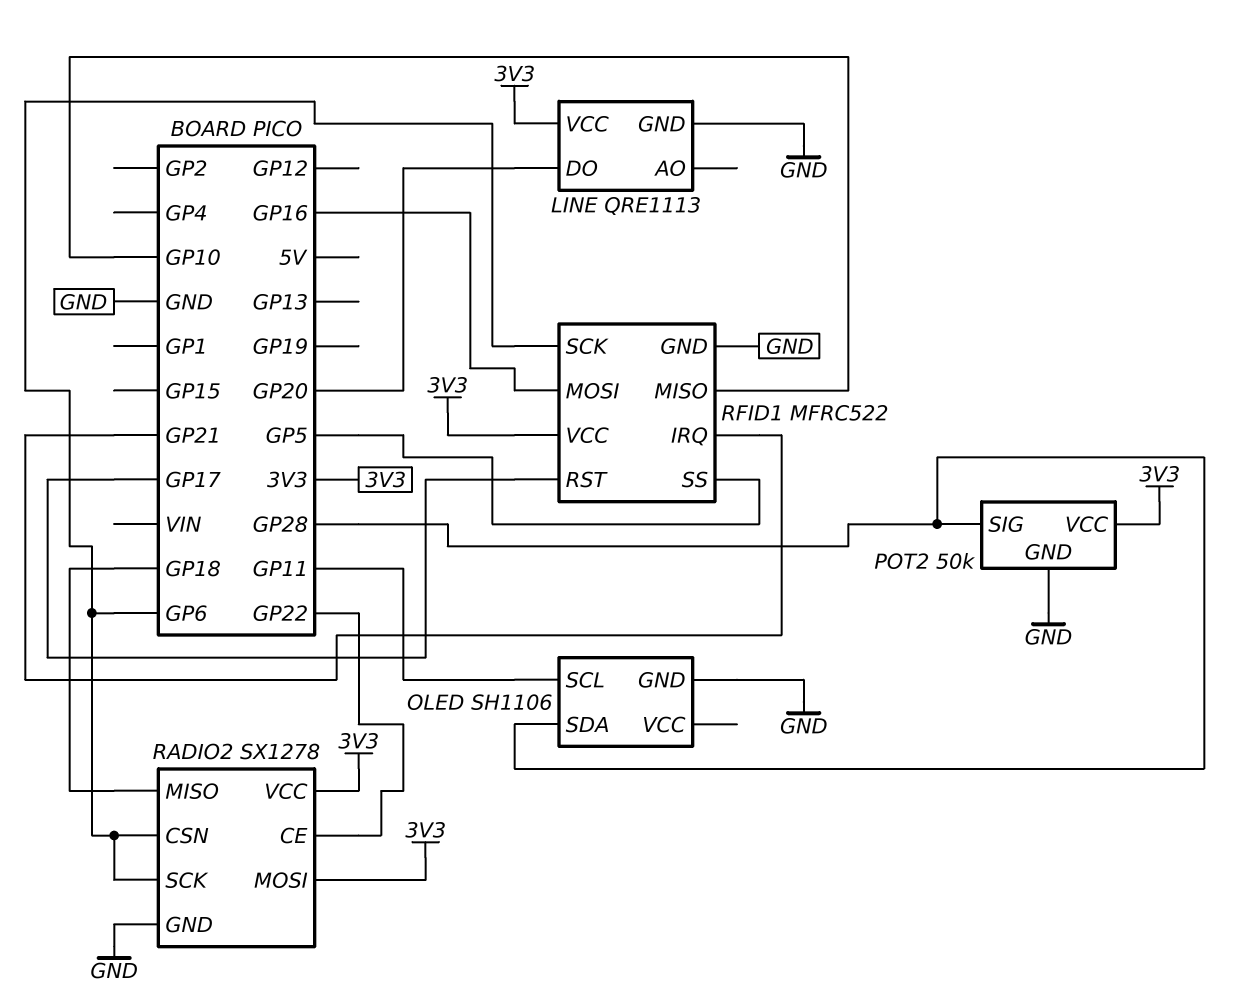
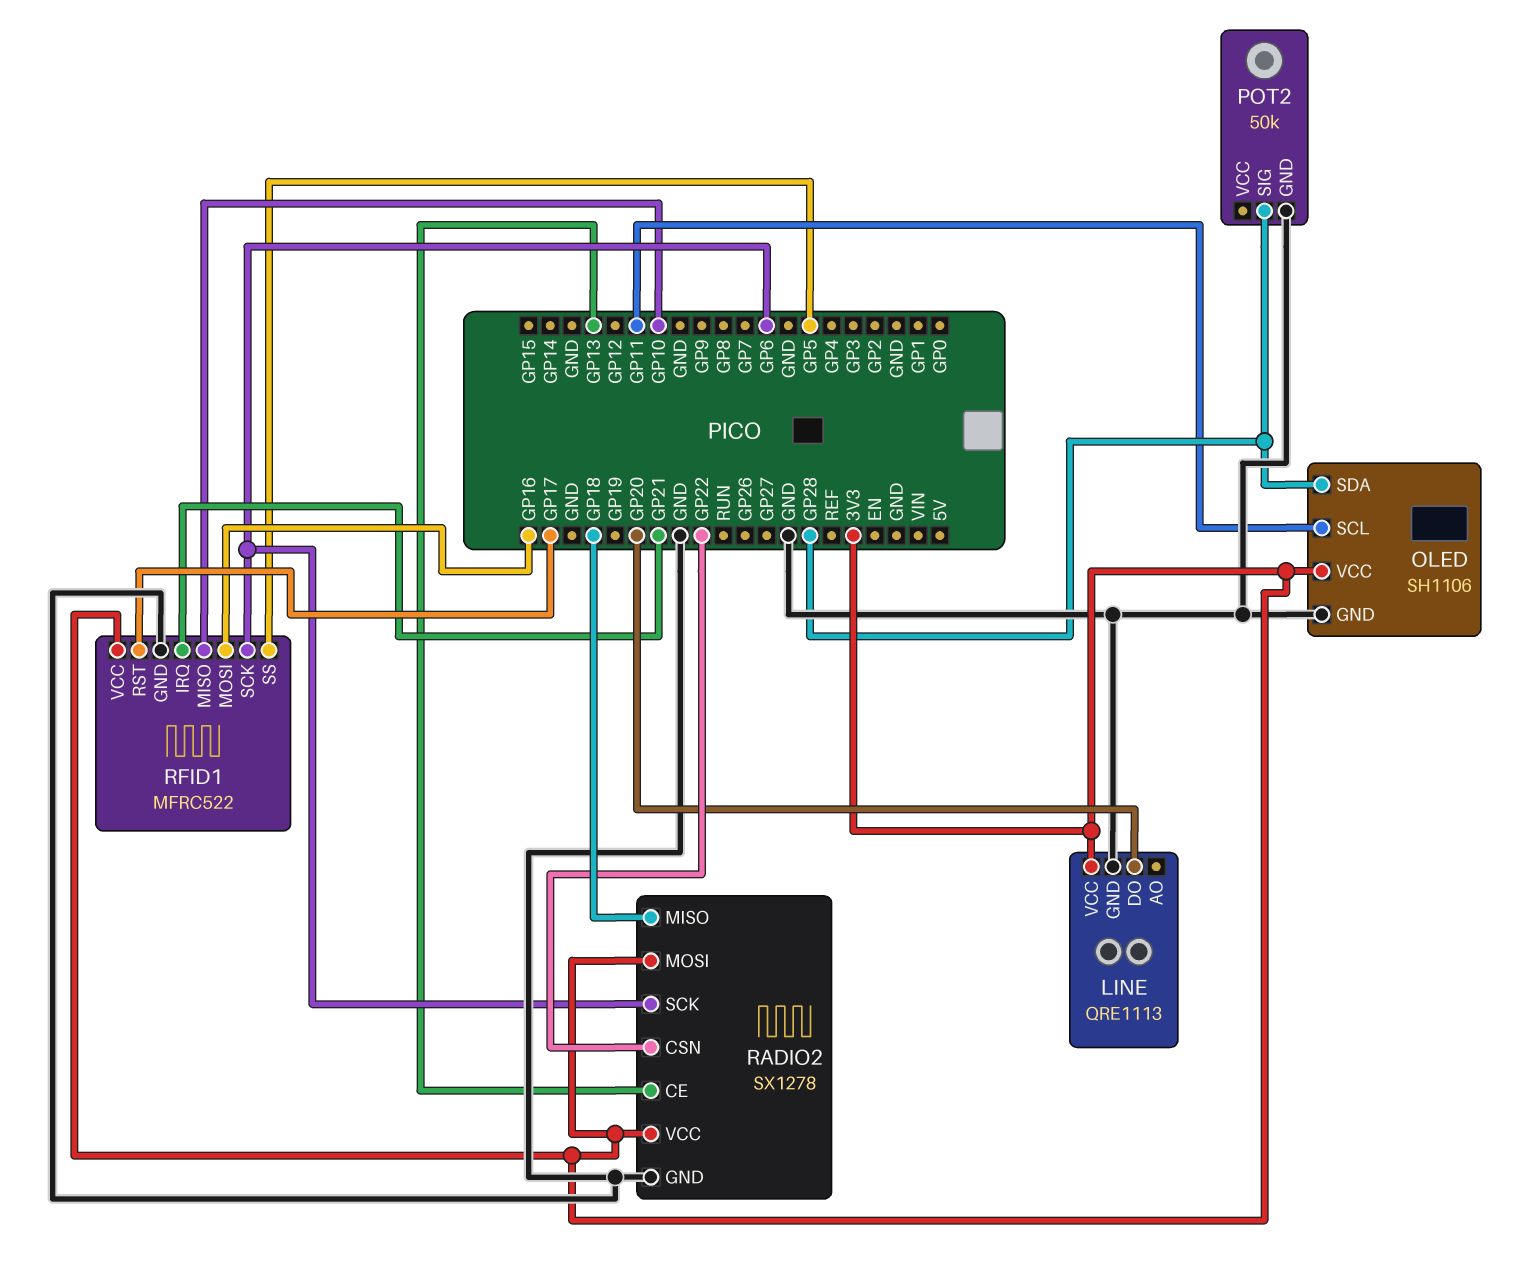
OLED pin VCC: none -> 3V3
POT2 pin VCC: 3V3 -> none
RADIO2 pin CE: GP22 -> GP13
RADIO2 pin CSN: GP6 -> GP22

